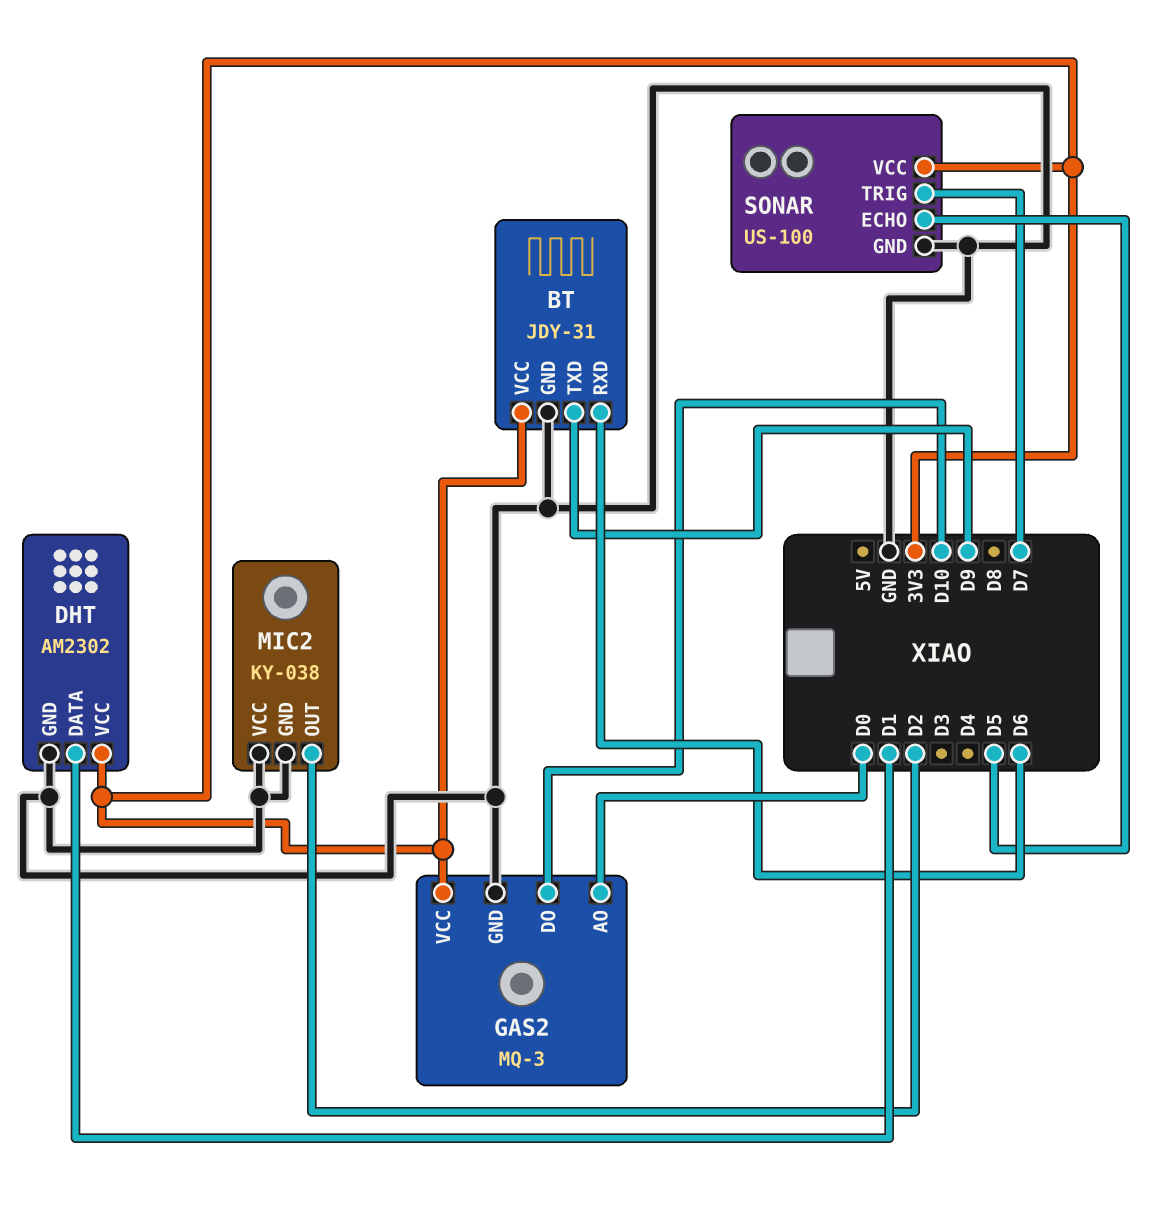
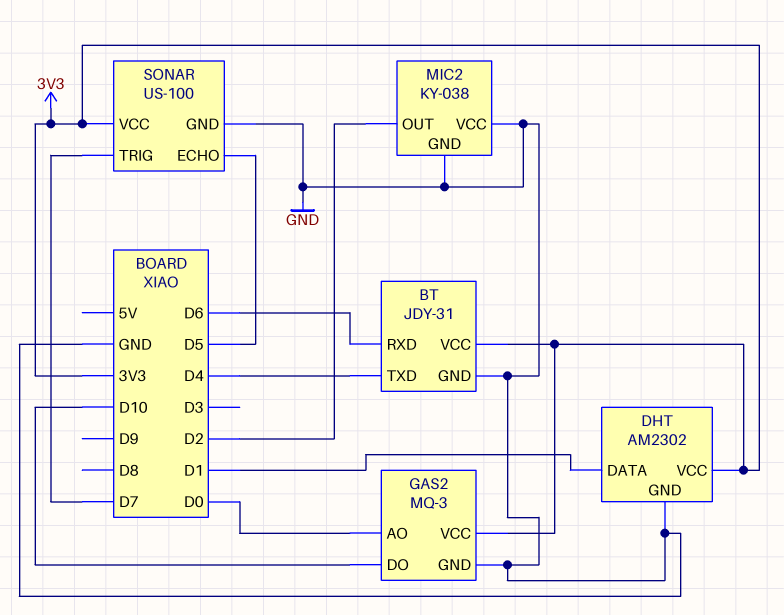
BT pin TXD: D9 -> D4

